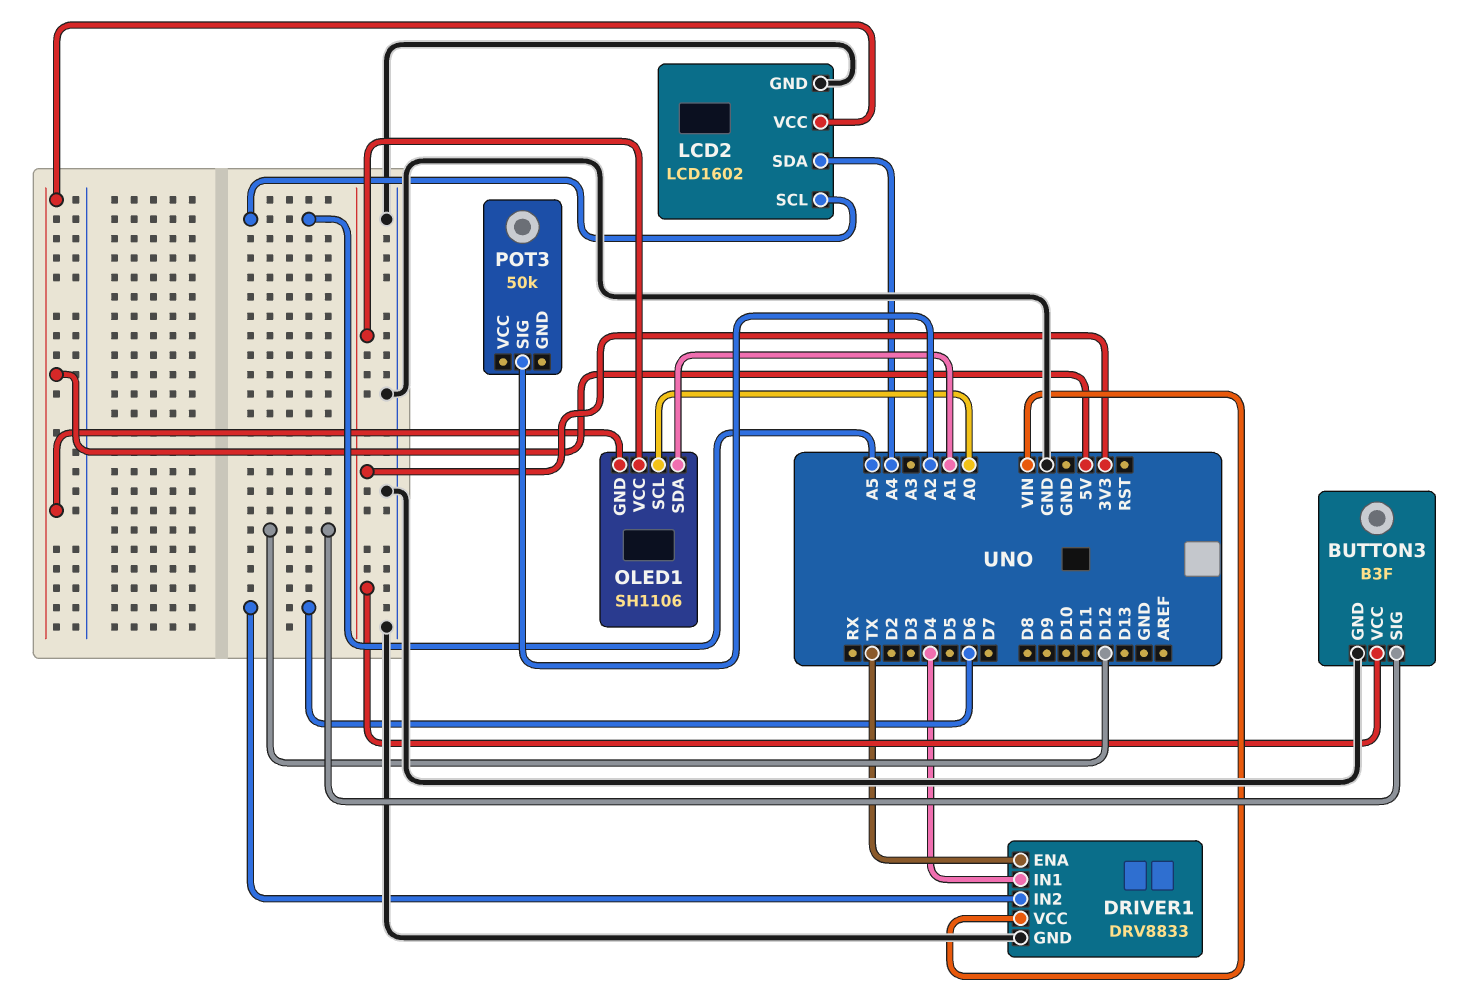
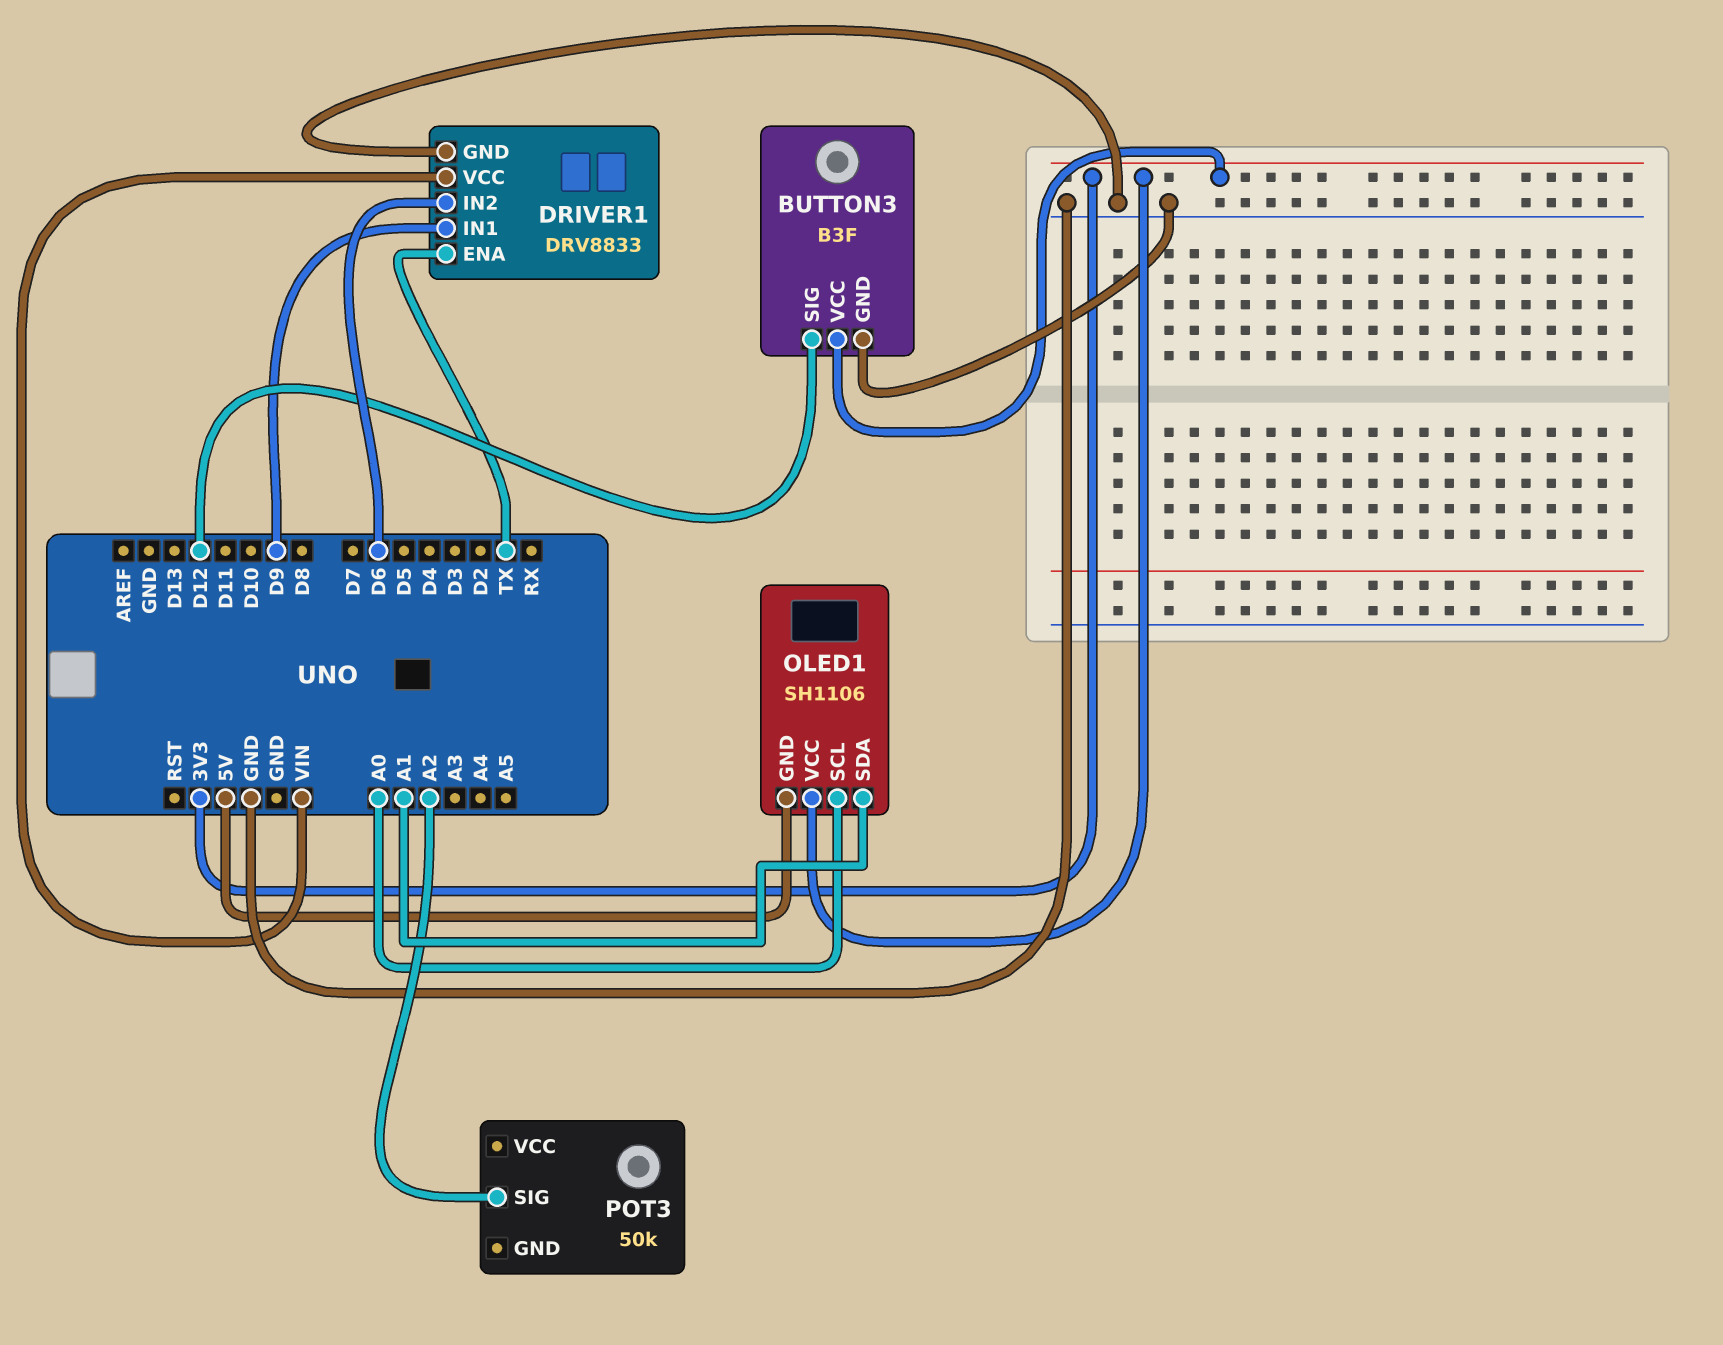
DRIVER1 pin IN1: D4 -> D9
LCD2: LCD1602 -> none
LCD2 pin GND: GND -> none
LCD2 pin SCL: A5 -> none
LCD2 pin SDA: A4 -> none
LCD2 pin VCC: 5V -> none

